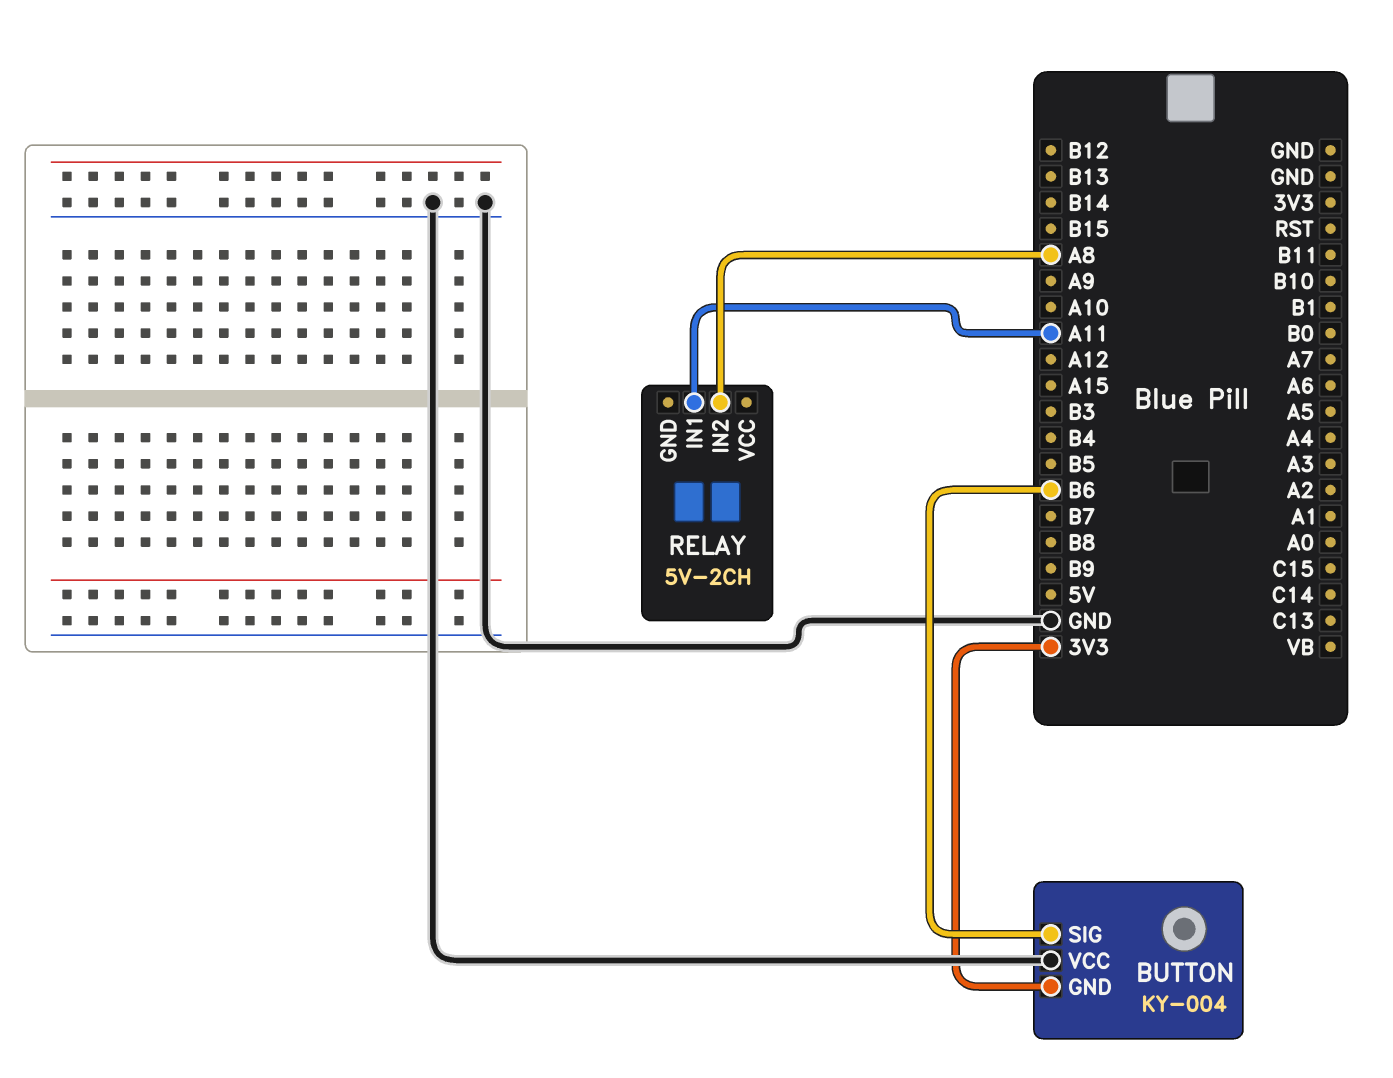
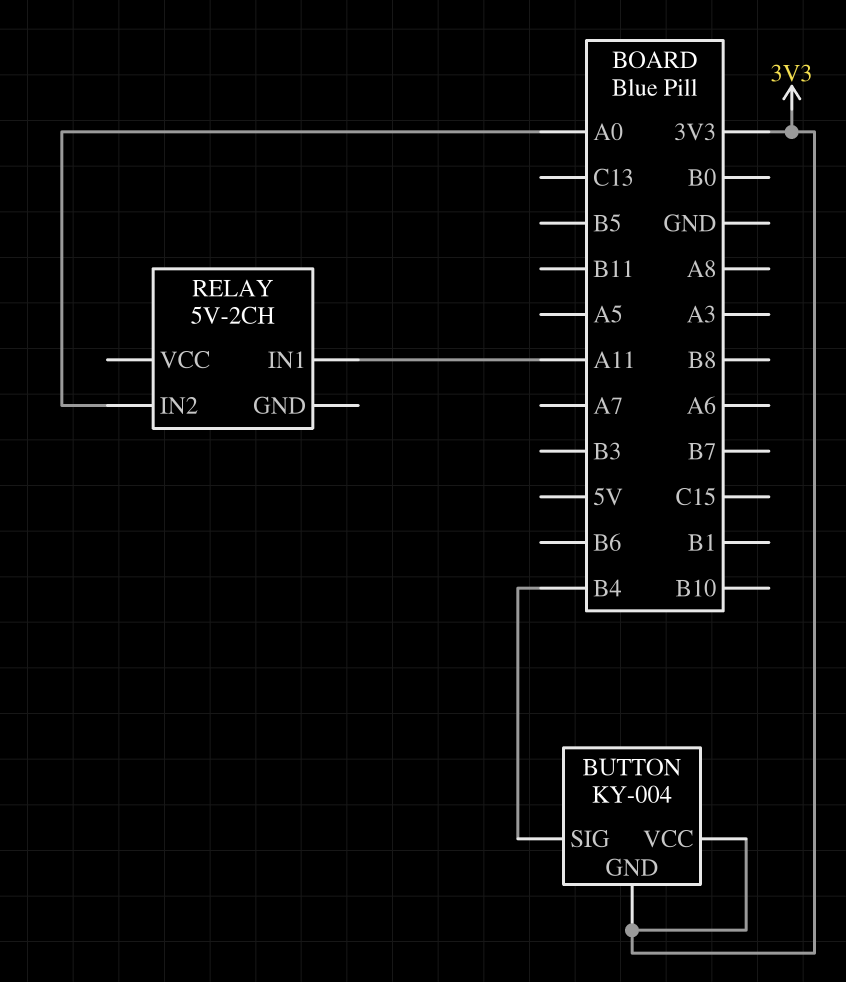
BUTTON pin SIG: B6 -> B4
BUTTON pin VCC: GND -> 3V3
RELAY pin IN2: A8 -> A0

